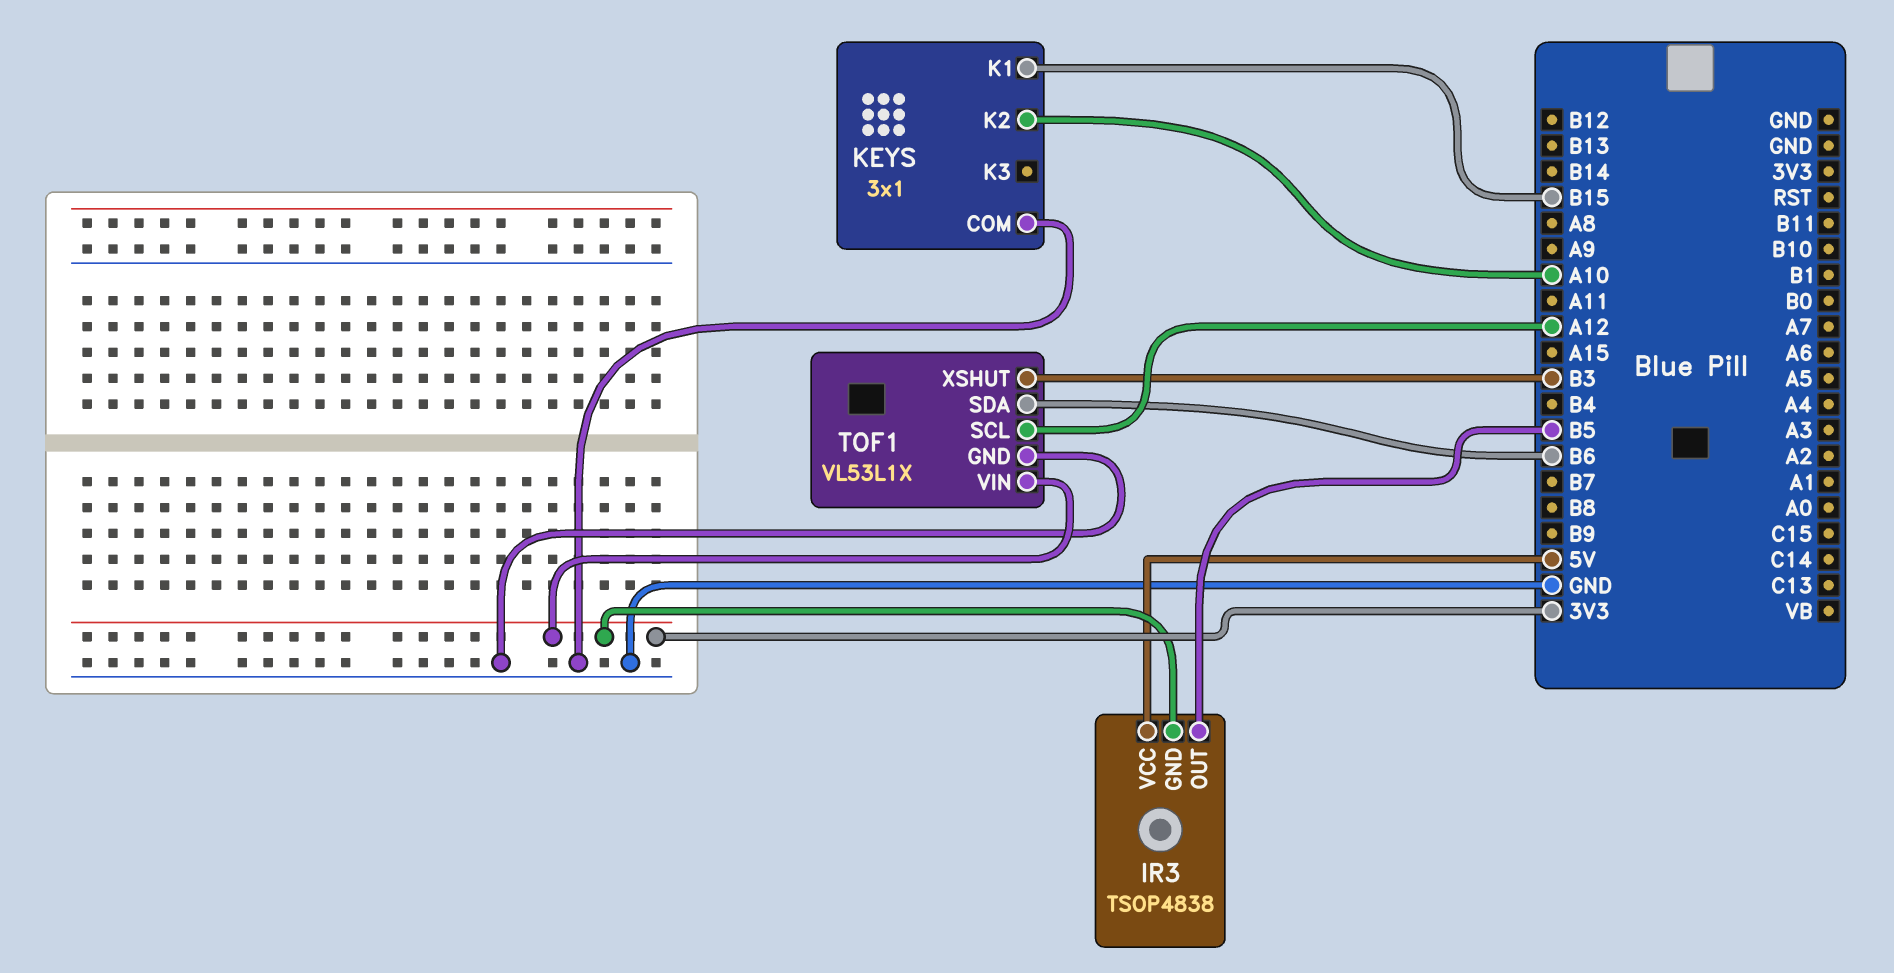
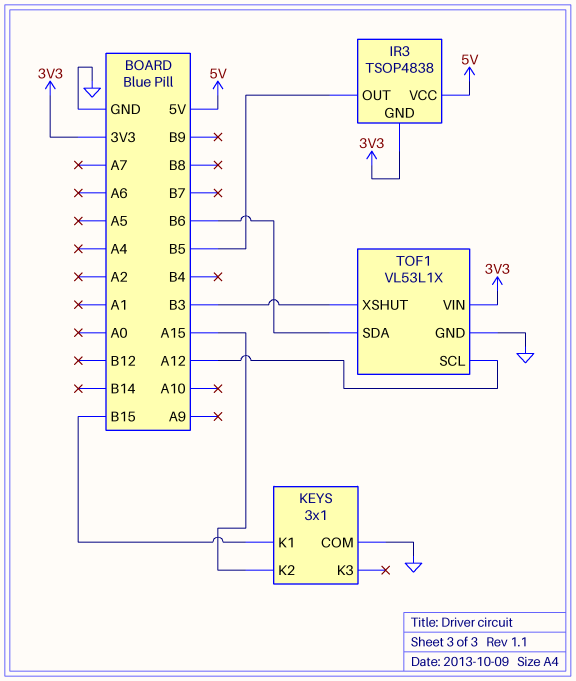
KEYS pin K2: A10 -> A15

